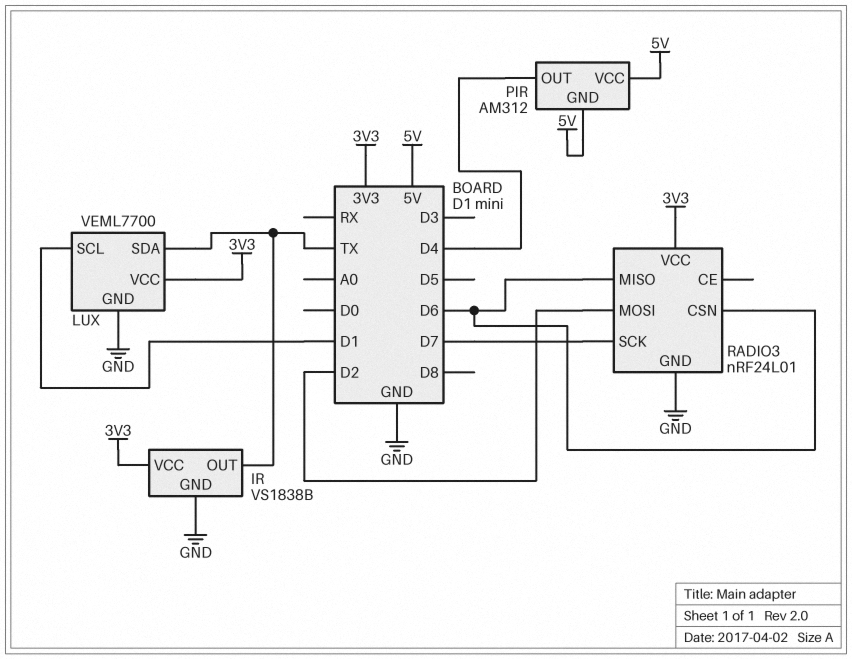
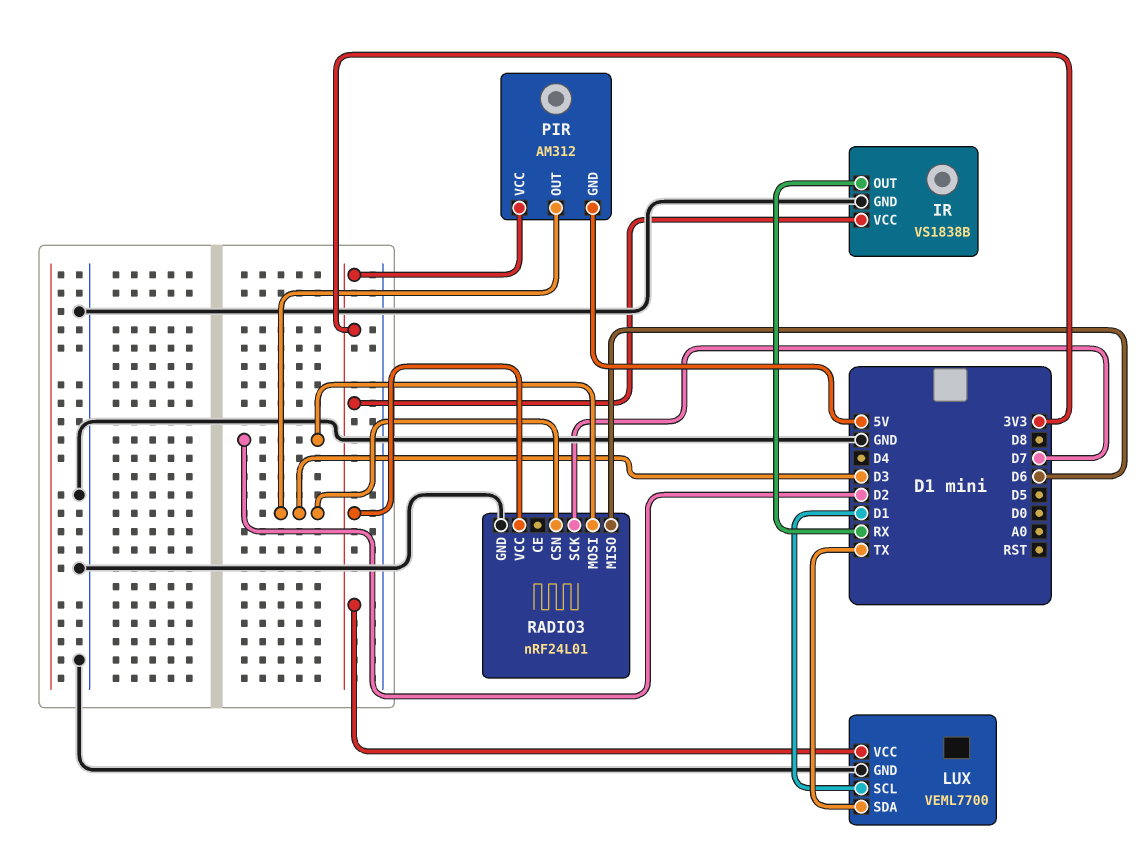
IR pin OUT: TX -> RX
PIR pin OUT: D4 -> D3
PIR pin VCC: 5V -> 3V3
RADIO3 pin CSN: D6 -> D3

